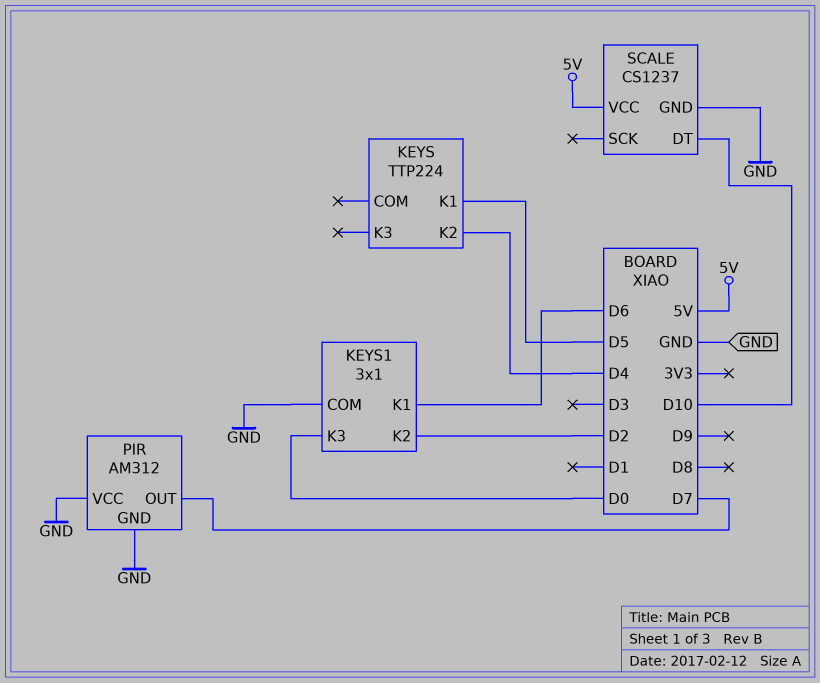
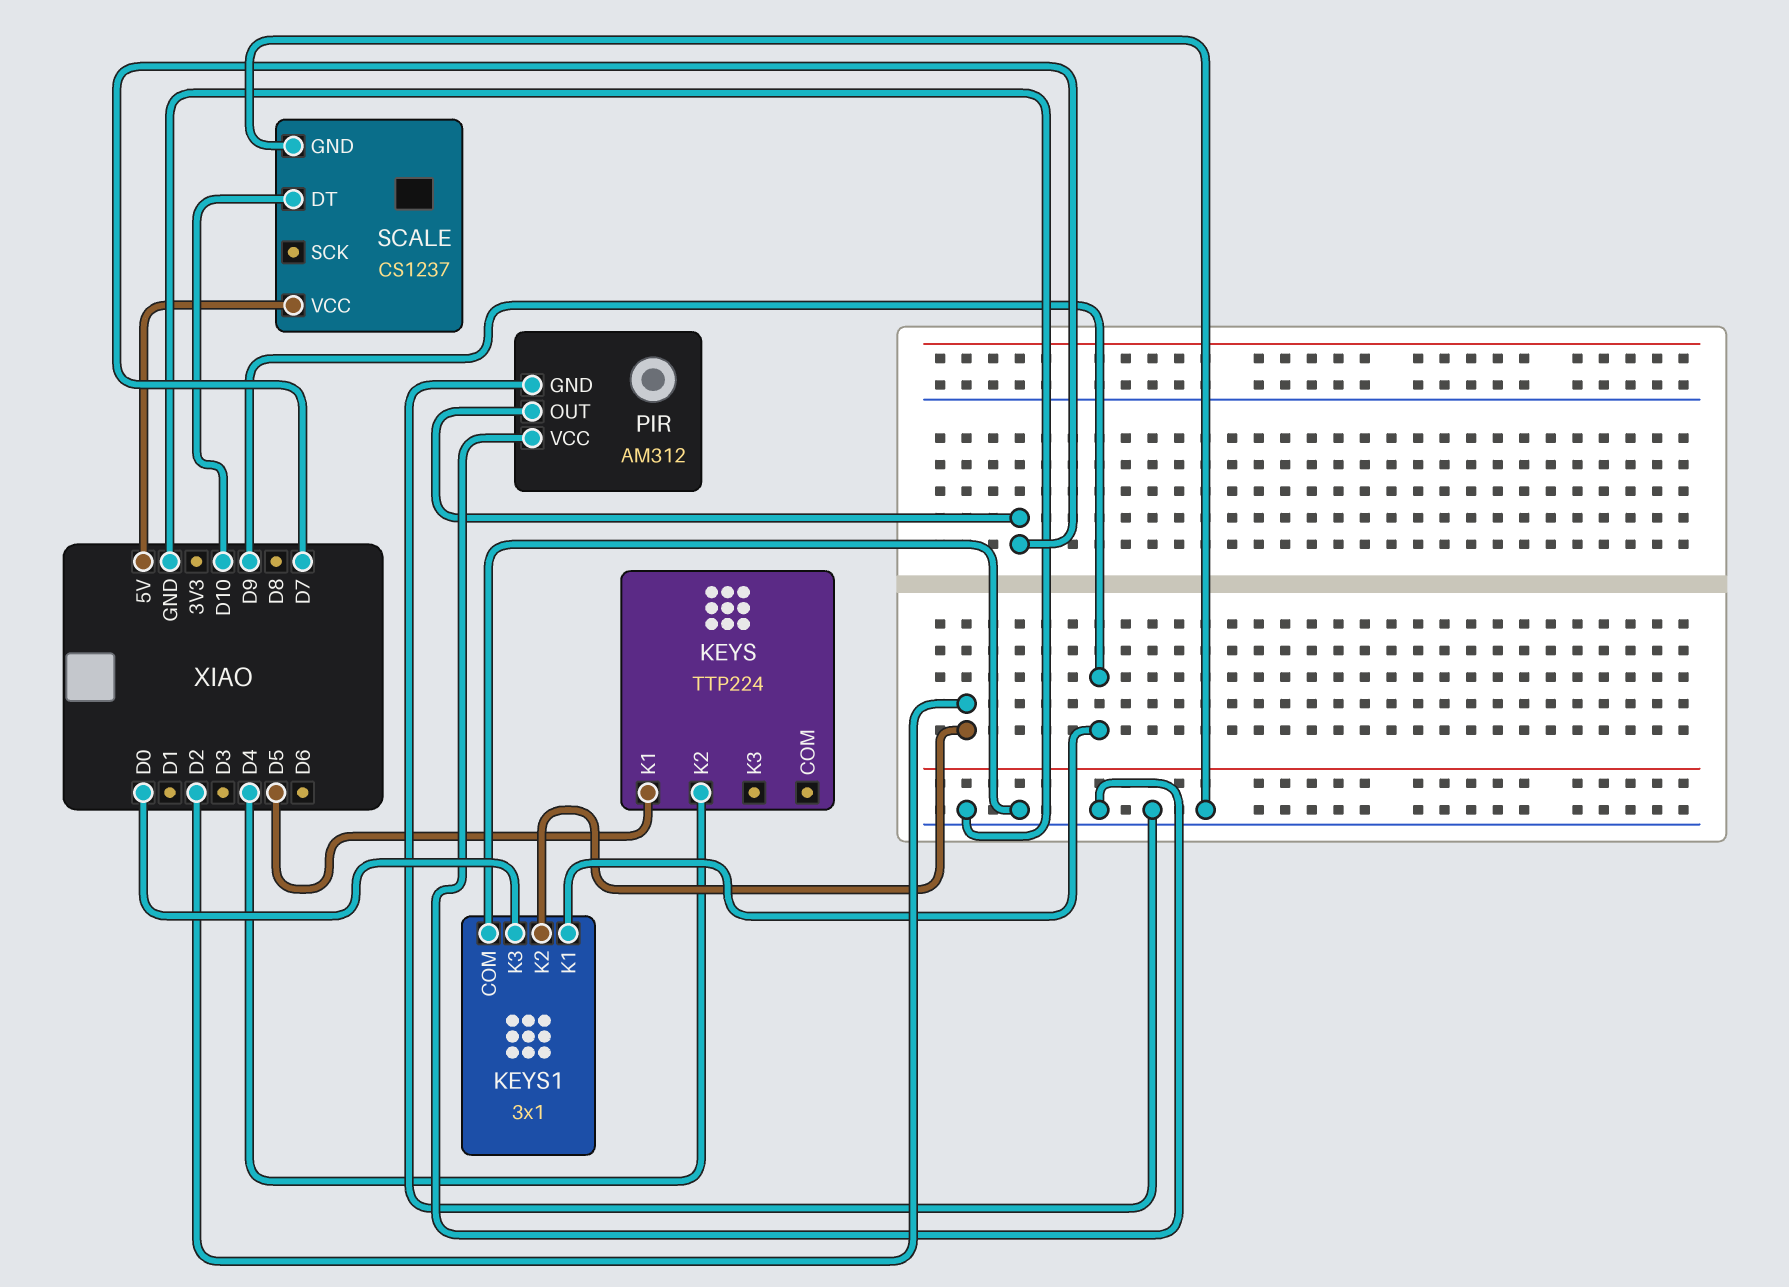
KEYS1 pin K1: D6 -> D9

